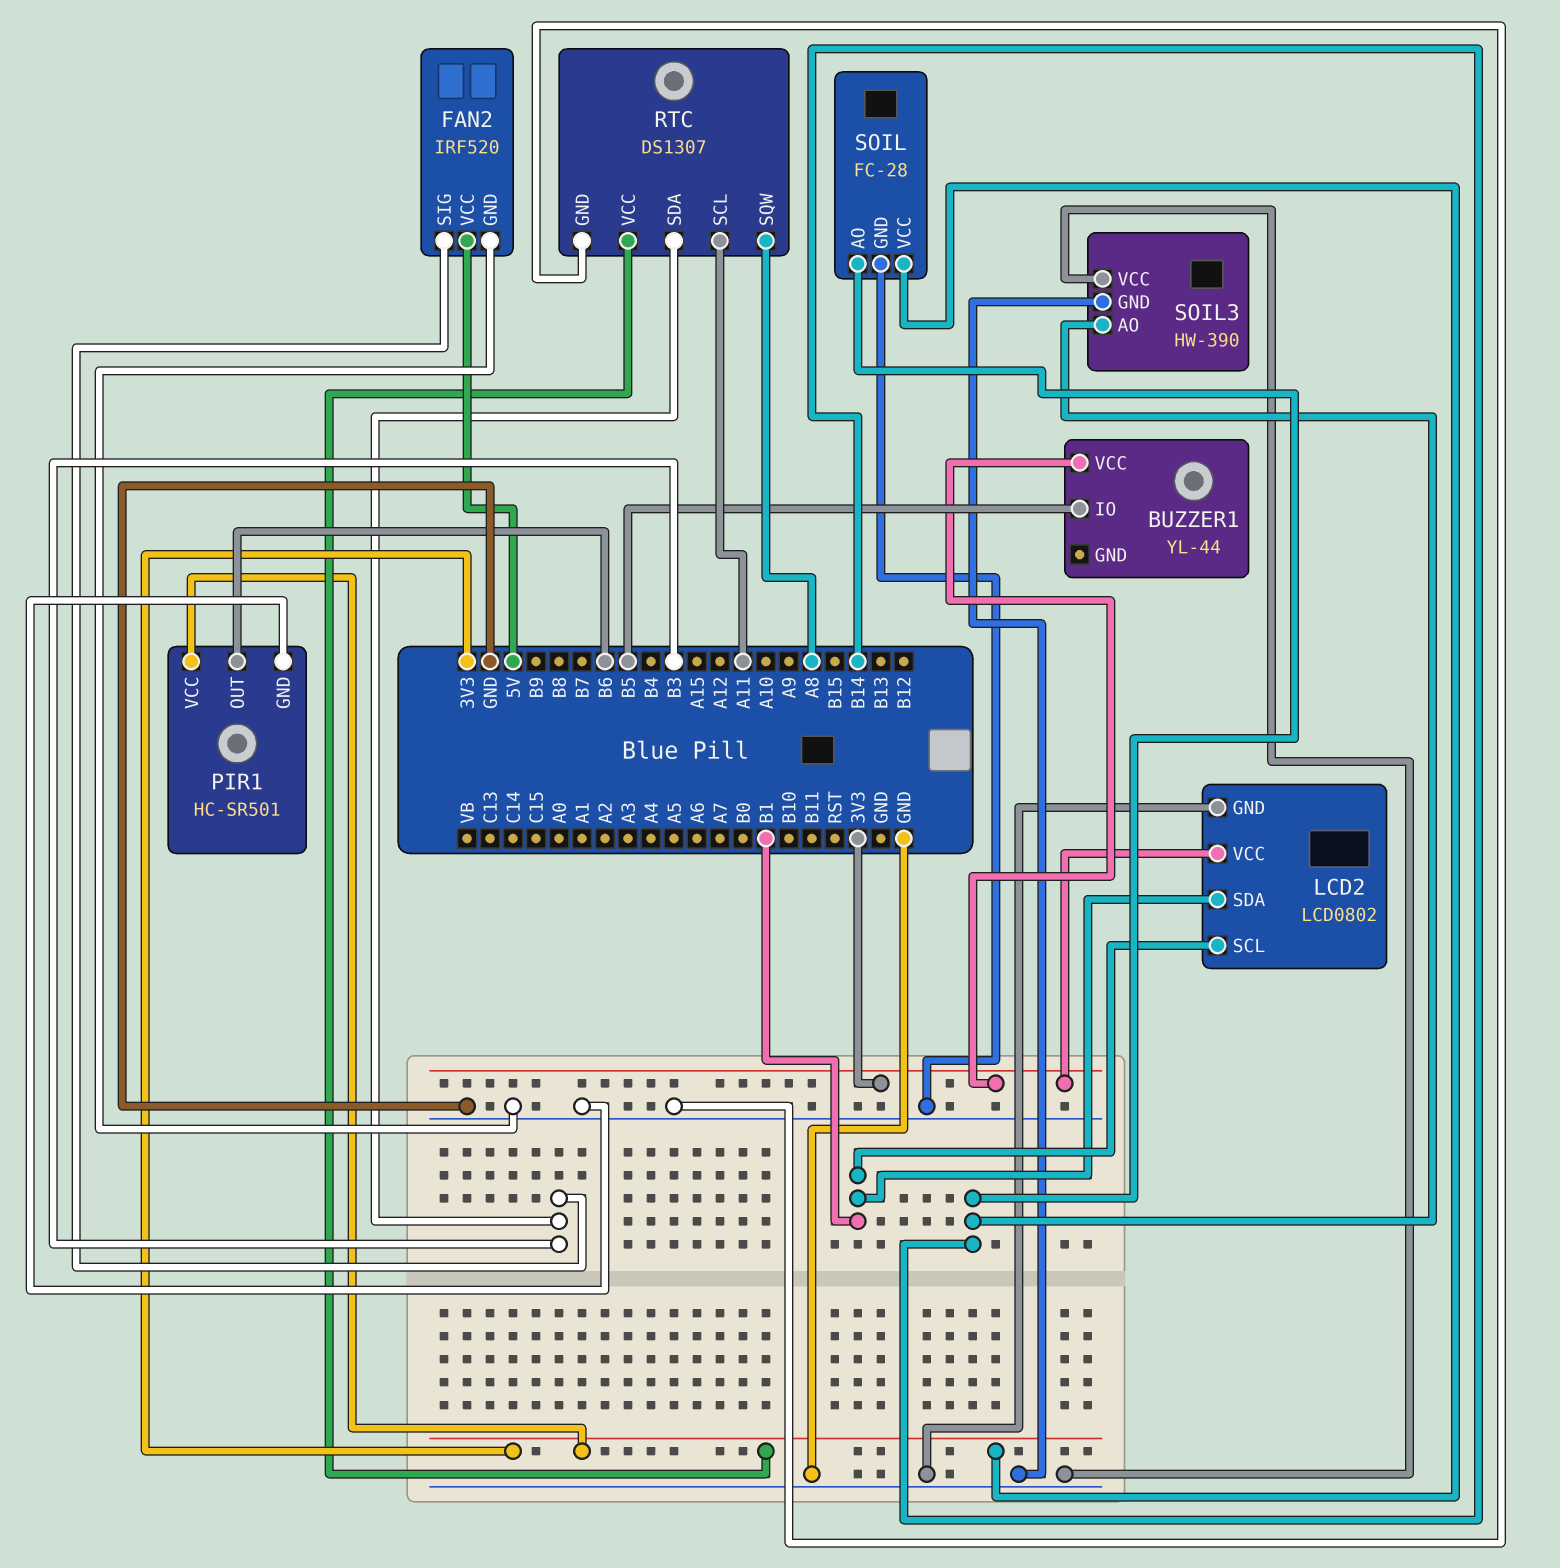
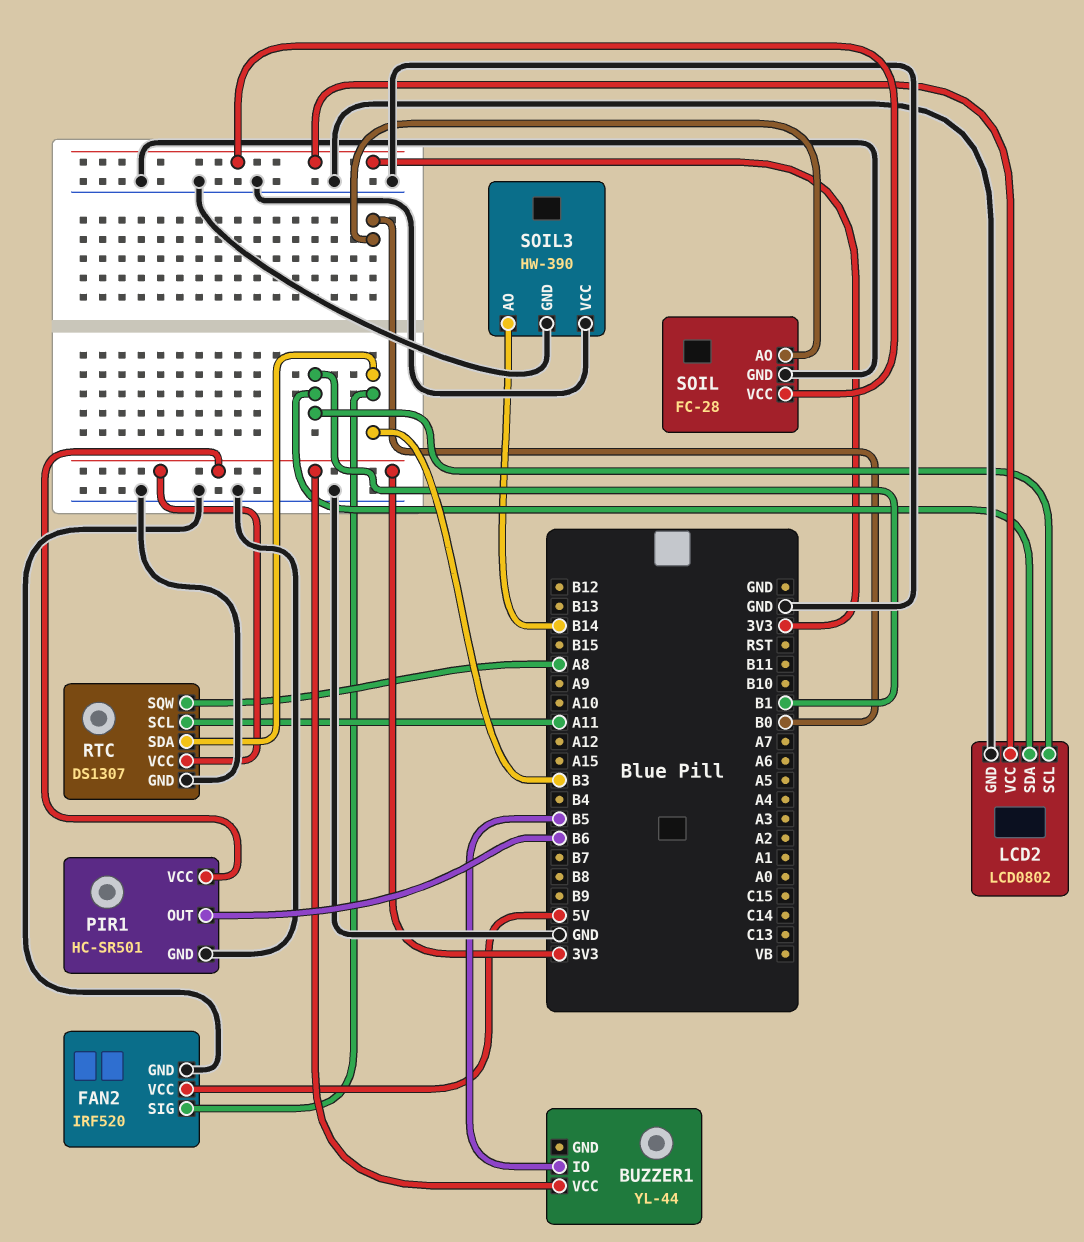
SOIL pin AO: B14 -> B0

